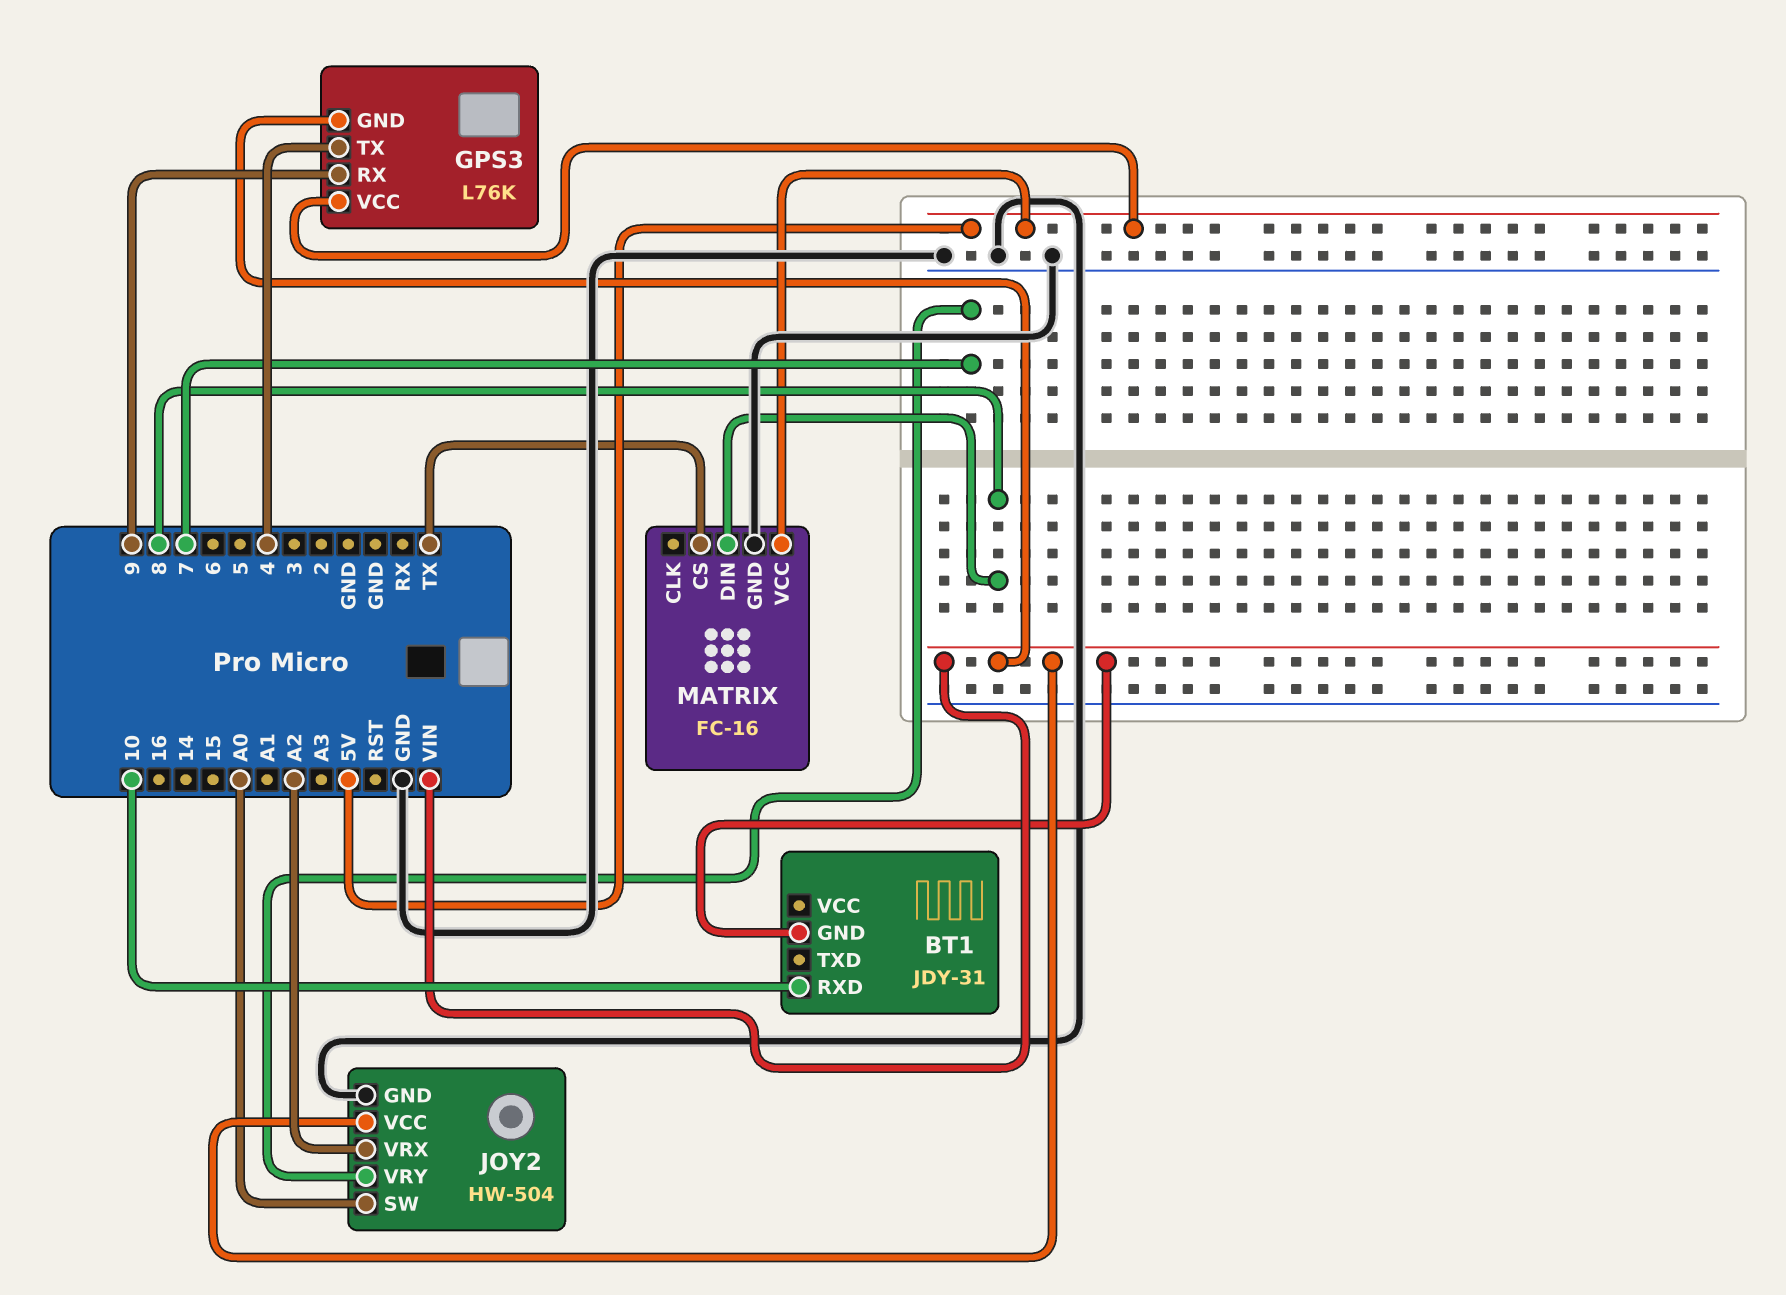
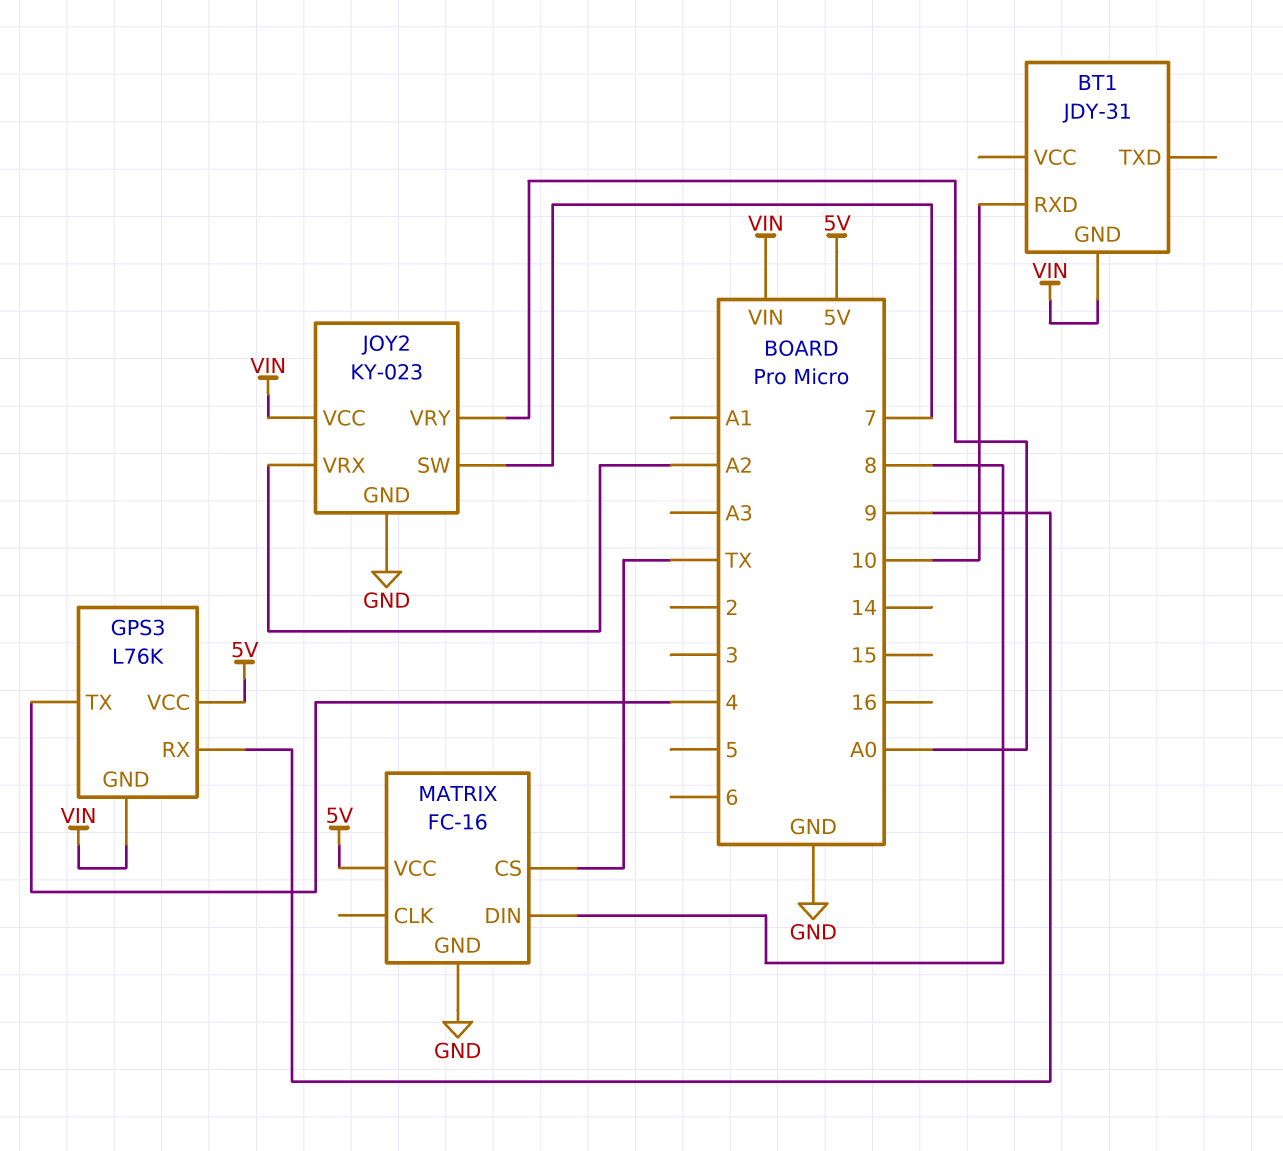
JOY2: HW-504 -> KY-023
JOY2 pin SW: A0 -> 7
JOY2 pin VRY: 7 -> A0

